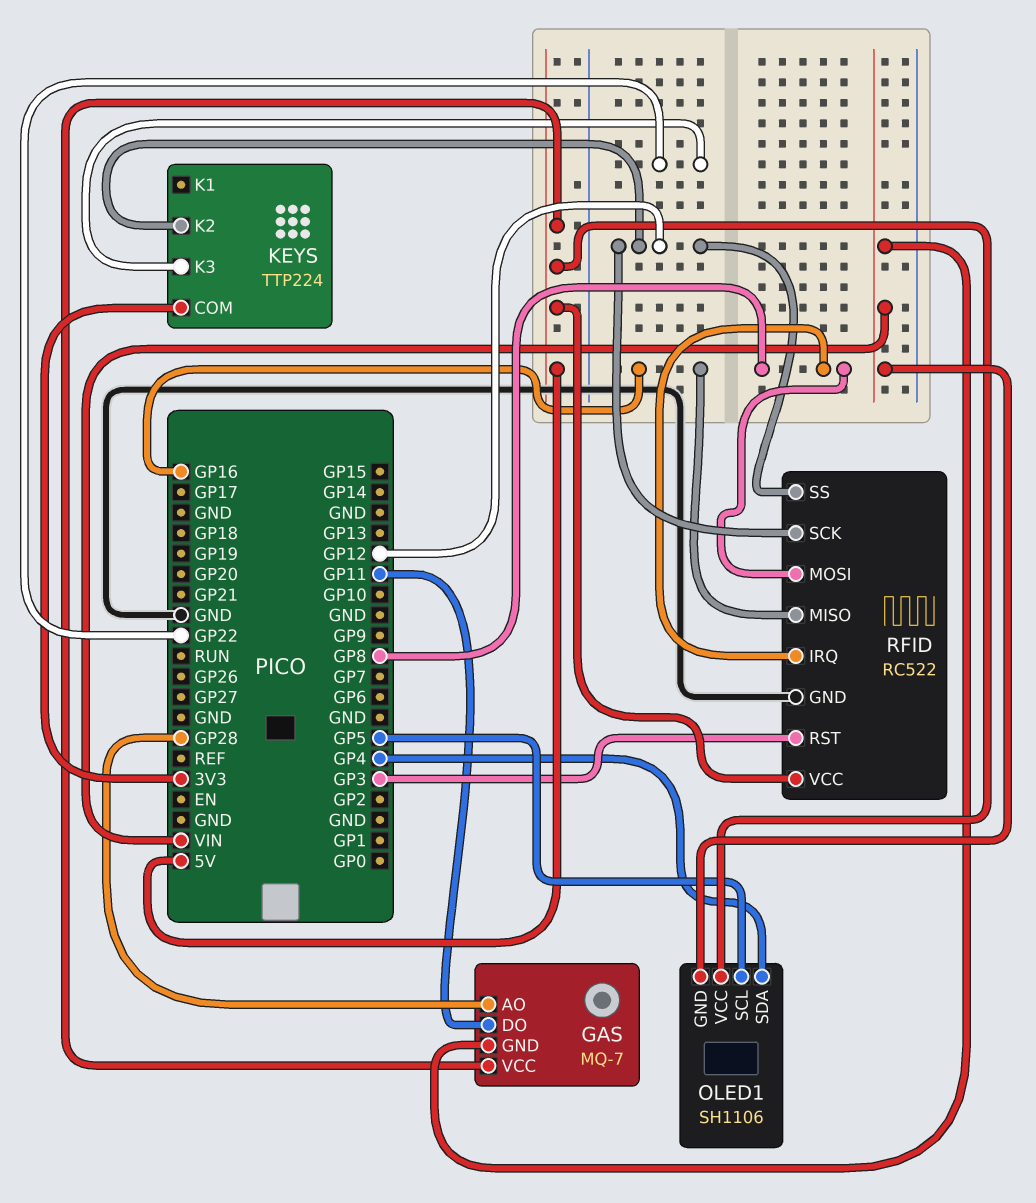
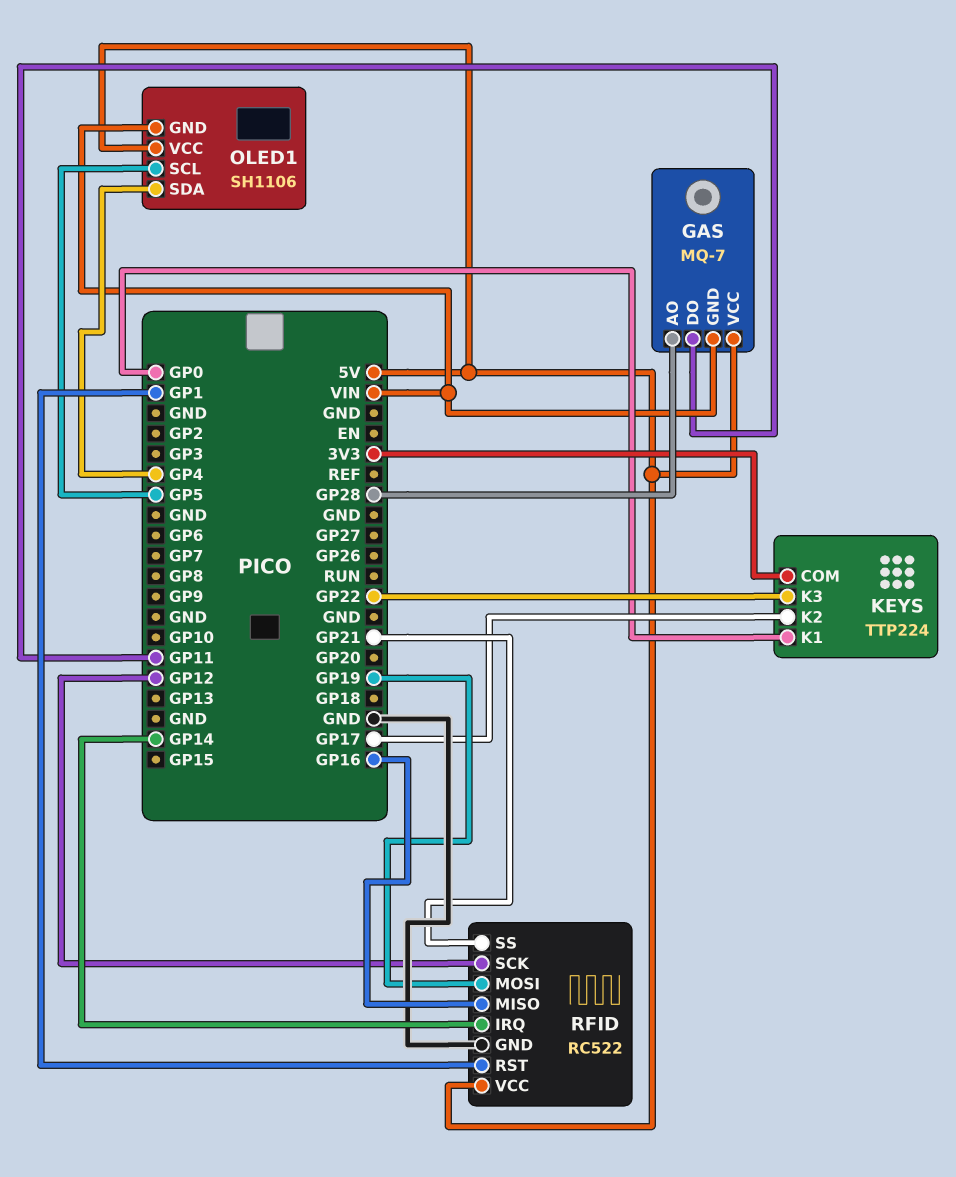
KEYS pin K1: none -> GP0
KEYS pin K2: GP12 -> GP17
RFID pin IRQ: GP8 -> GP14
RFID pin MOSI: GP8 -> GP19
RFID pin RST: GP3 -> GP1
RFID pin SS: GP12 -> GP21

